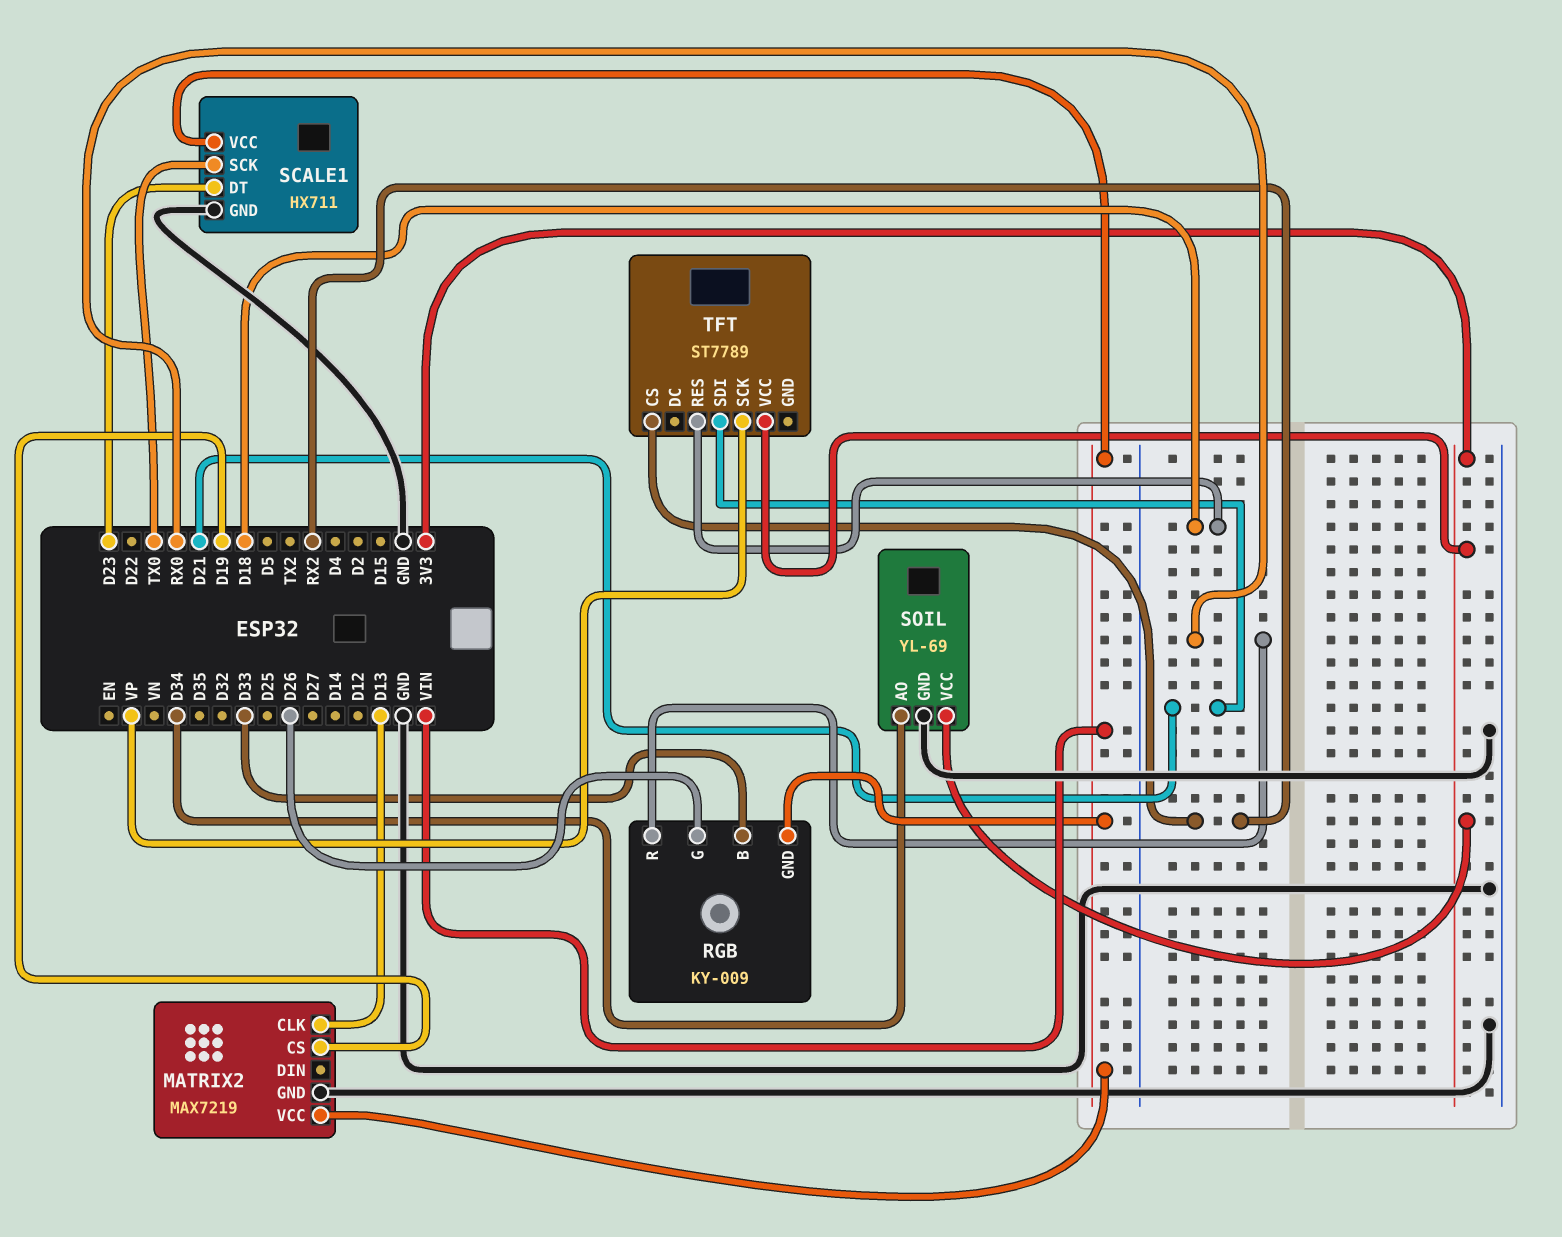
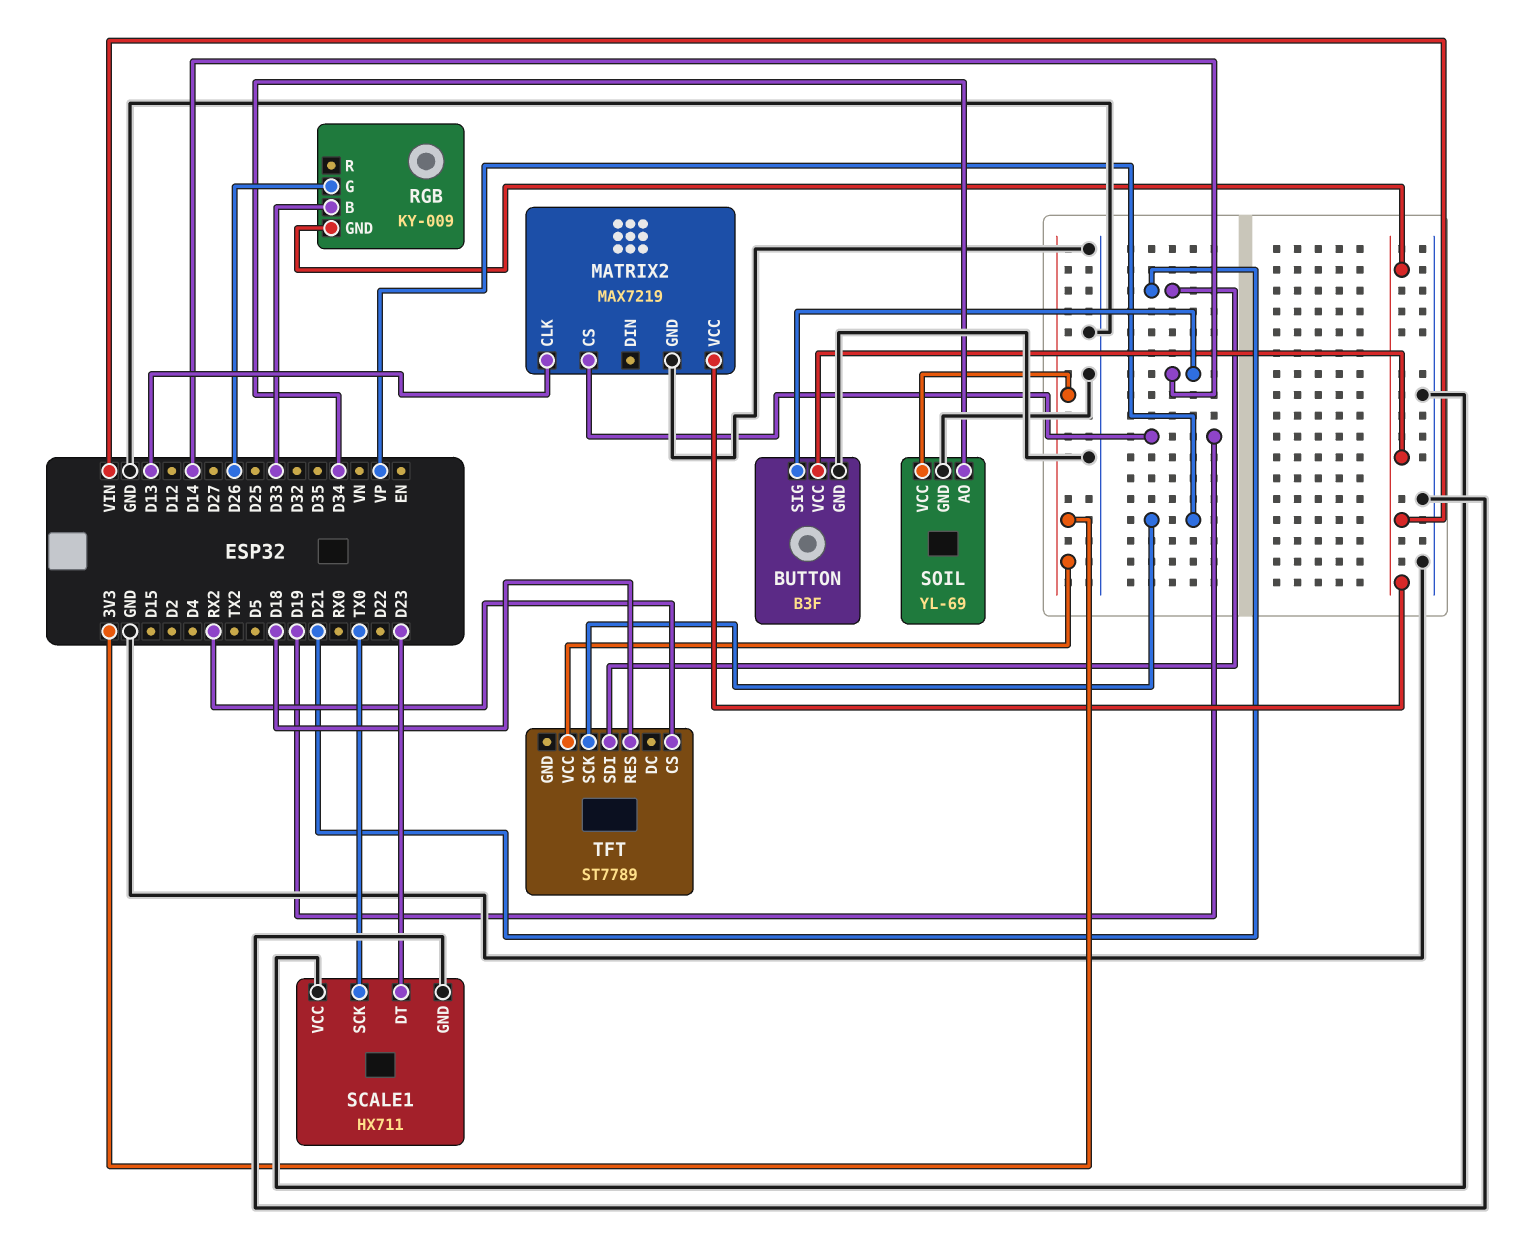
BUTTON: none -> B3F
BUTTON pin GND: none -> GND
BUTTON pin SIG: none -> D14
BUTTON pin VCC: none -> VIN
RGB pin R: RX0 -> none
SCALE1 pin VCC: VIN -> GND

